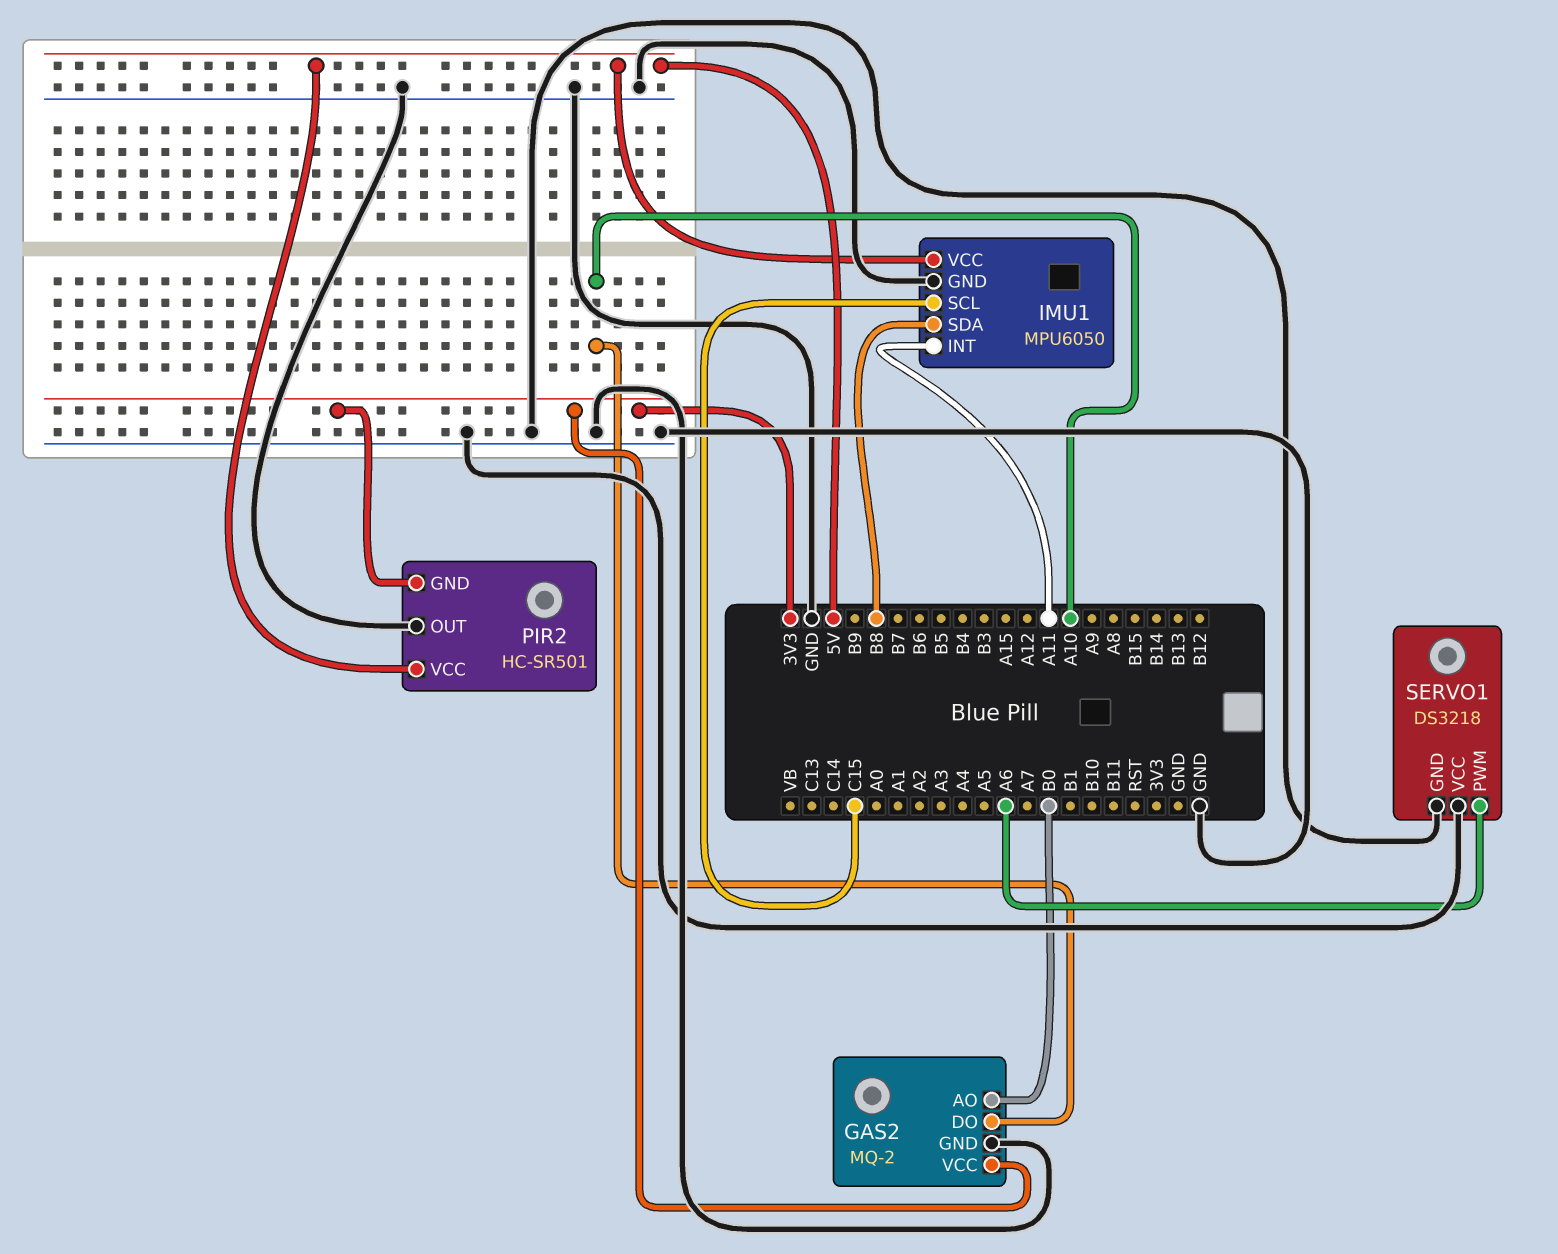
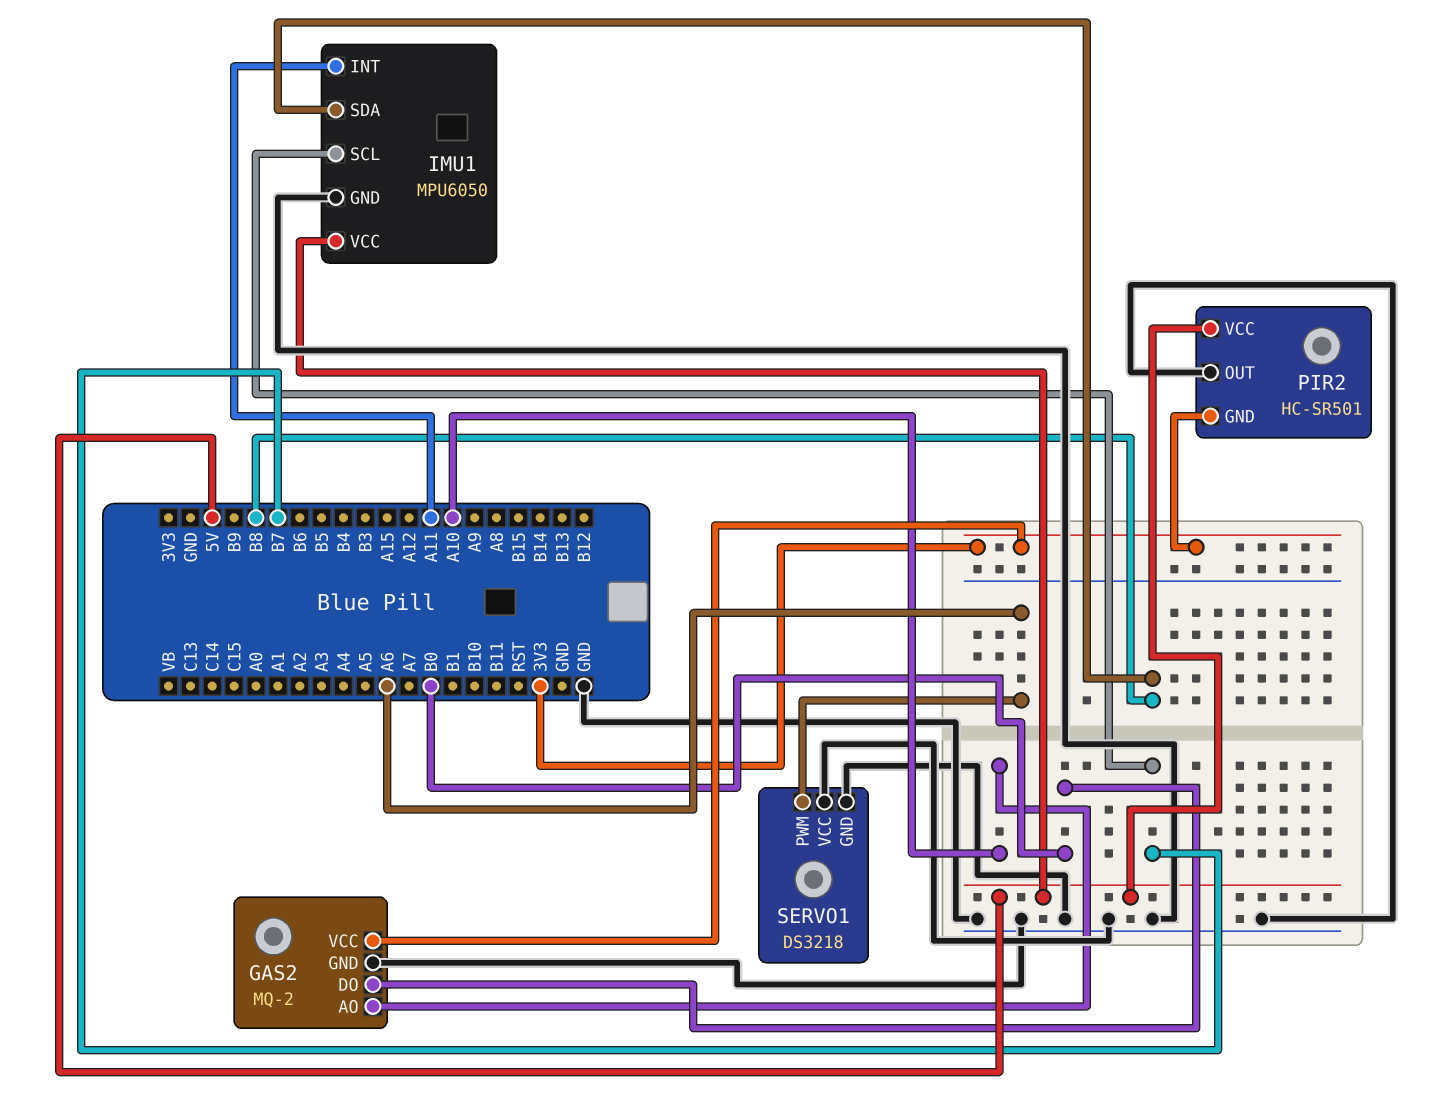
GAS2 pin AO: B0 -> A10
GAS2 pin DO: A10 -> B0
IMU1 pin SCL: C15 -> B7

